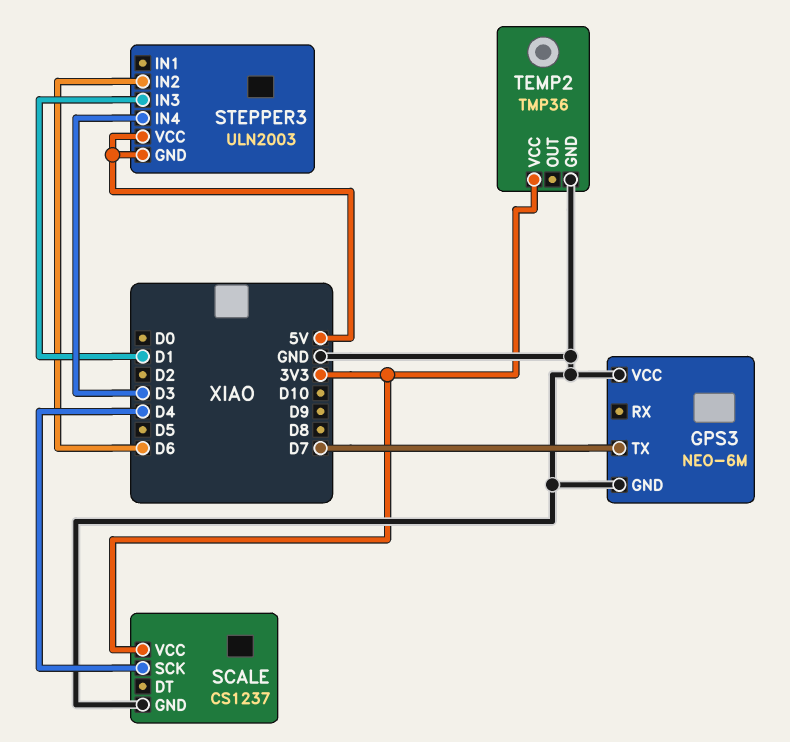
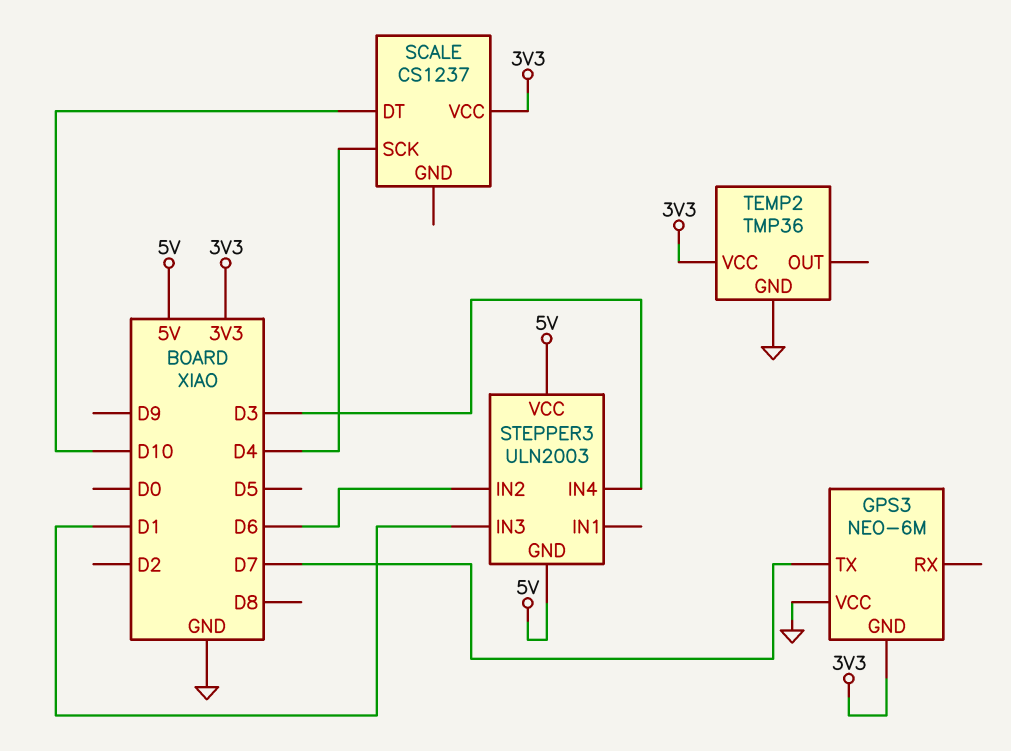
GPS3 pin GND: GND -> 3V3
SCALE pin DT: none -> D10
SCALE pin GND: GND -> none

